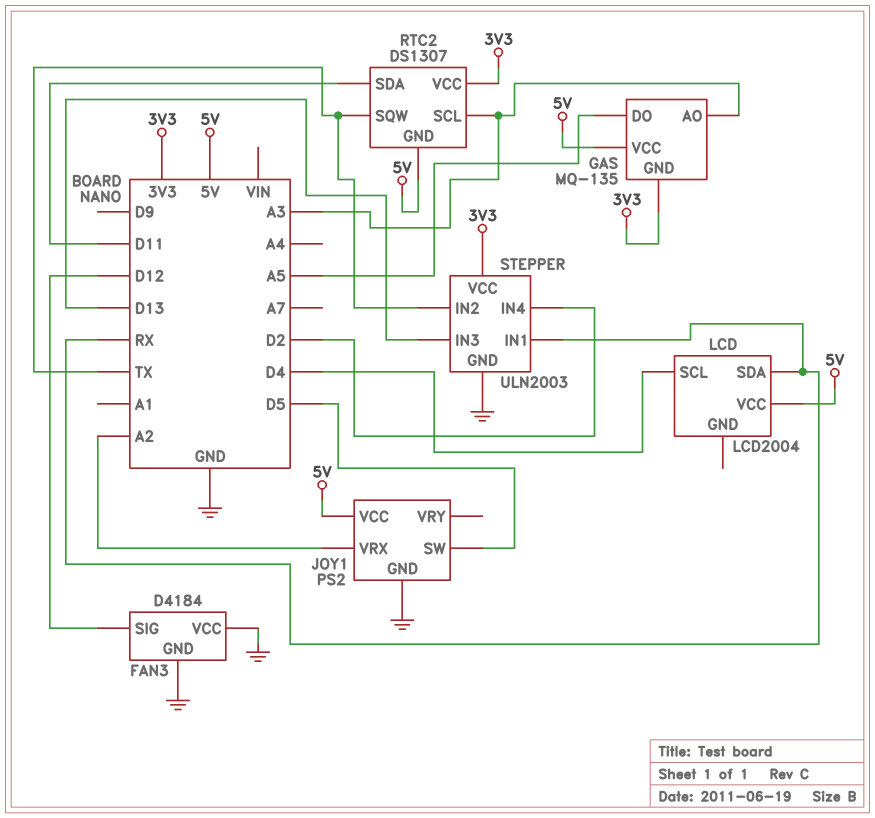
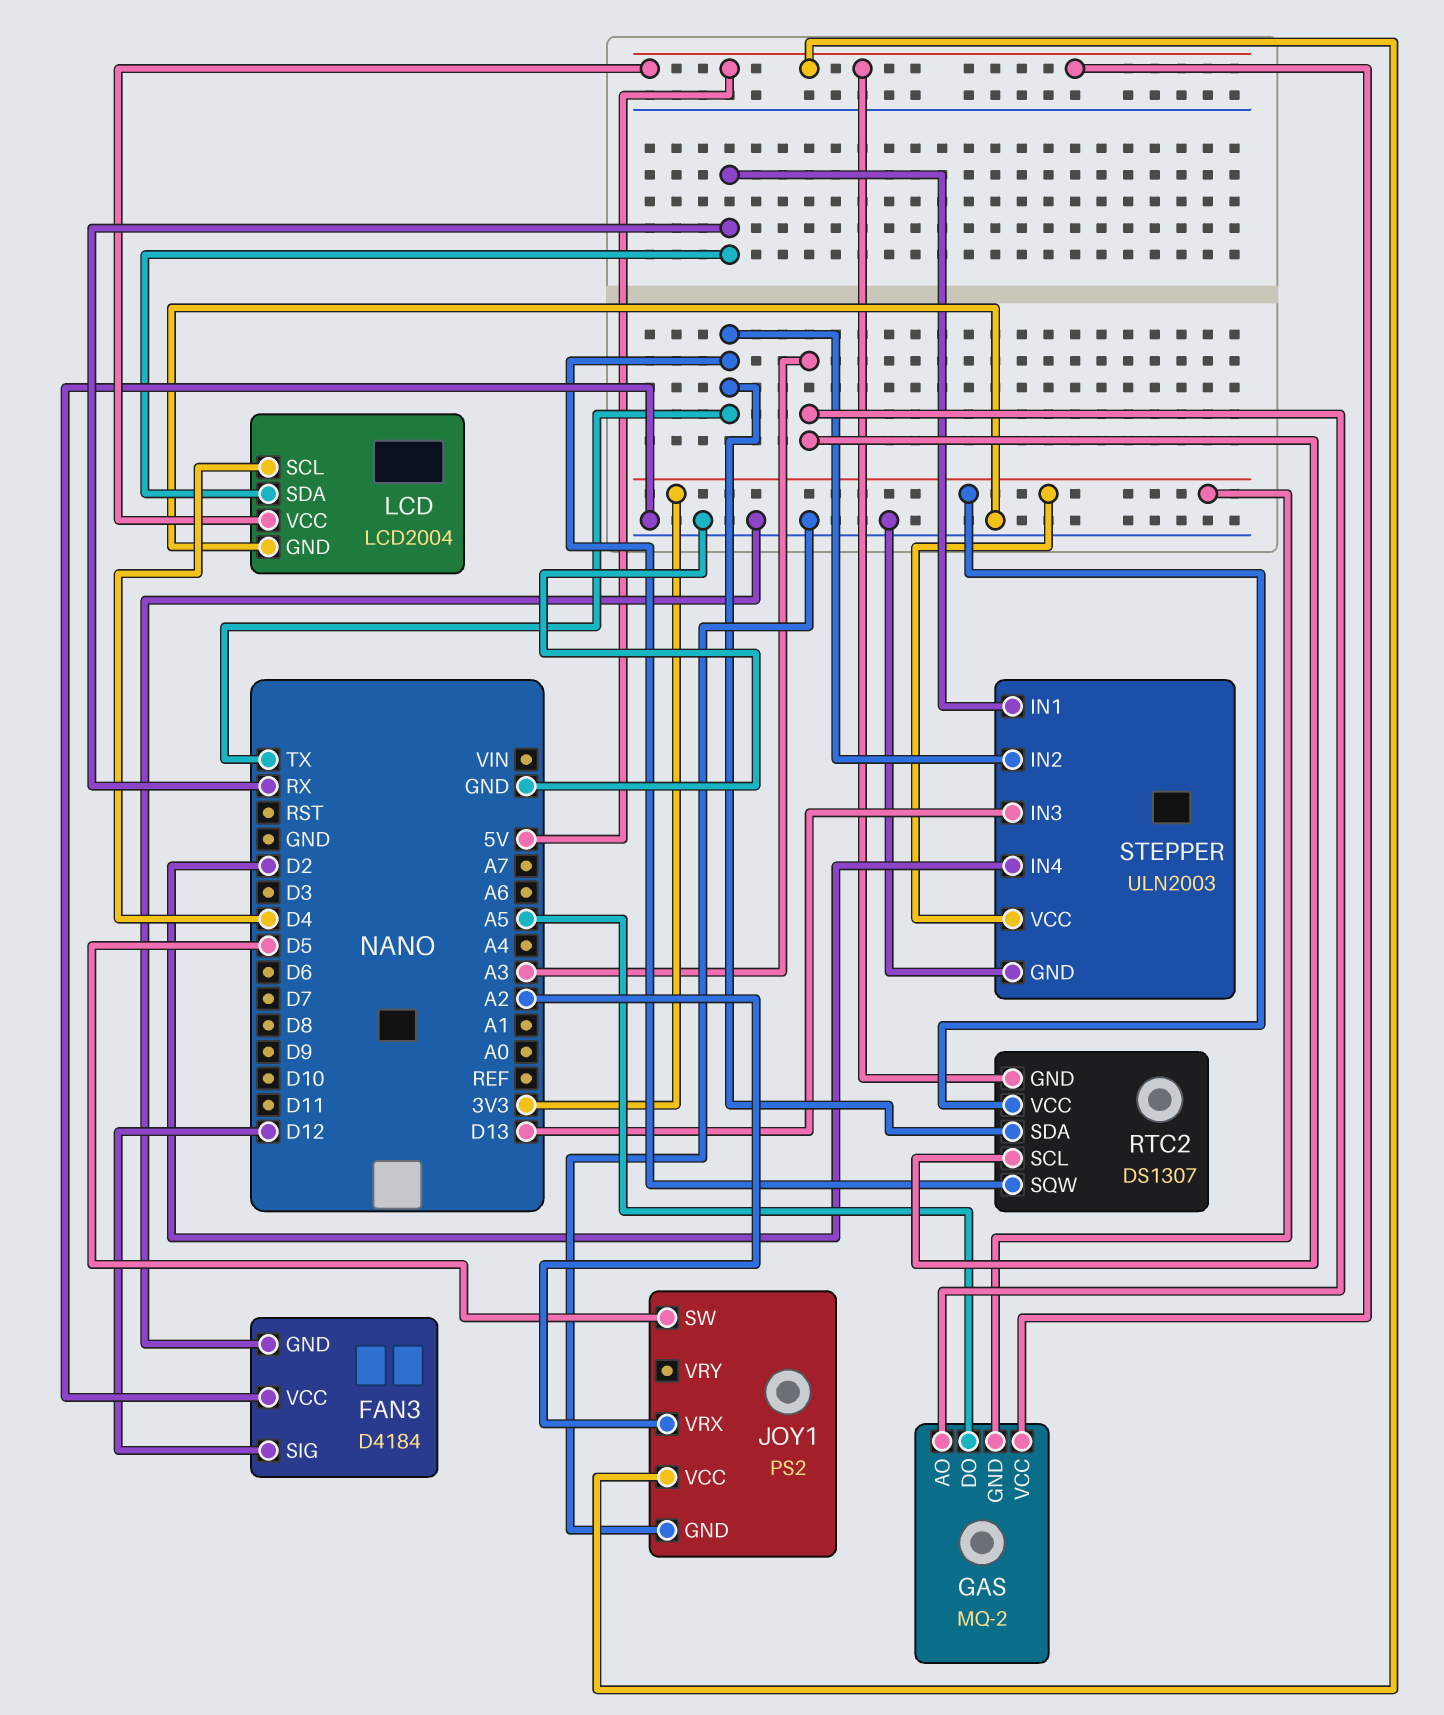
GAS: MQ-135 -> MQ-2
LCD pin GND: none -> GND
RTC2 pin SDA: D11 -> TX

